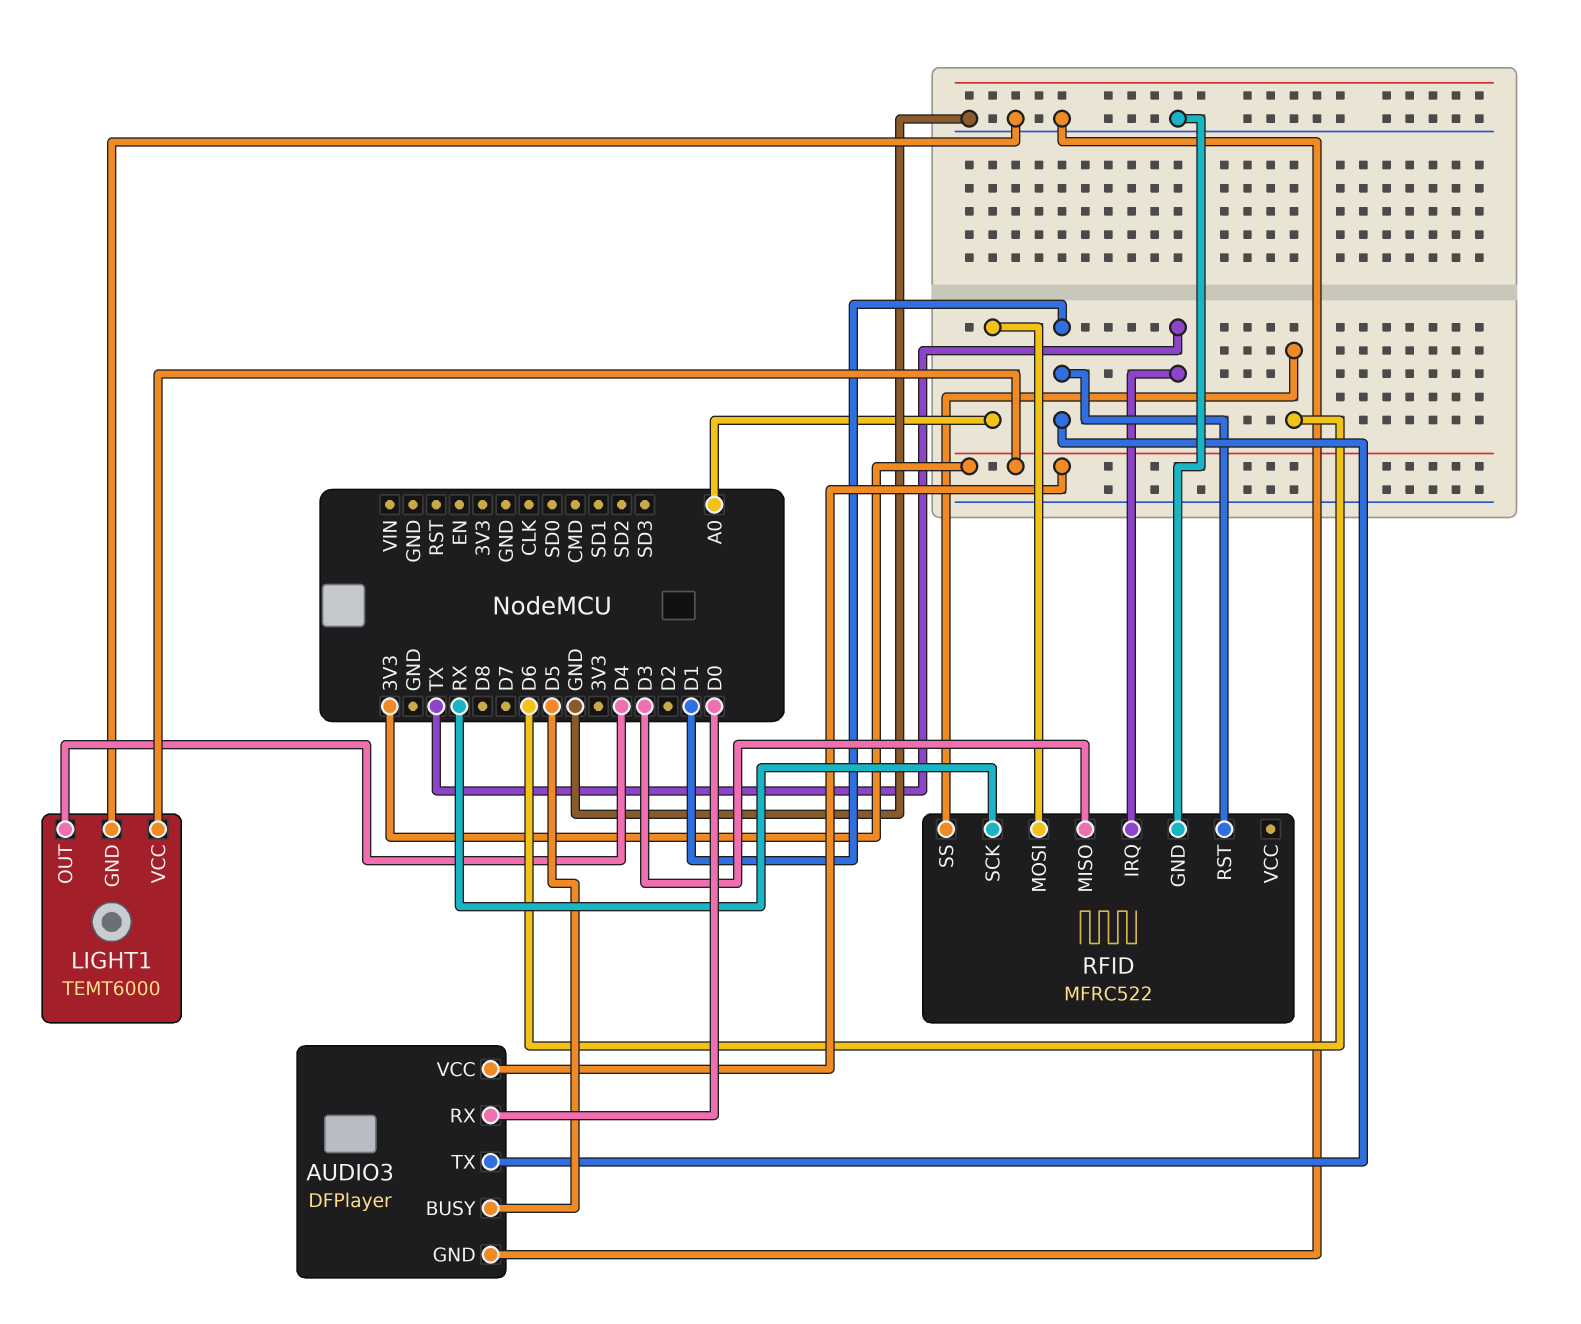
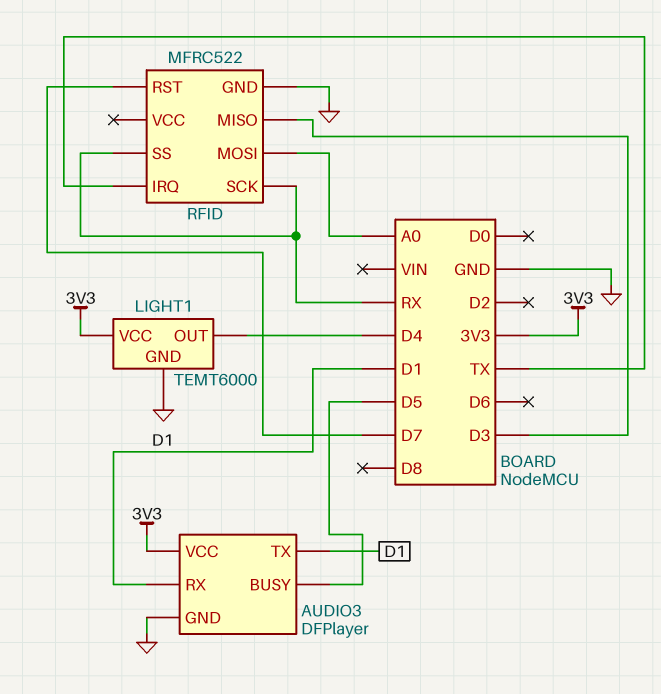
AUDIO3 pin RX: D0 -> D1
RFID pin RST: D1 -> D7
RFID pin SS: D6 -> RX

